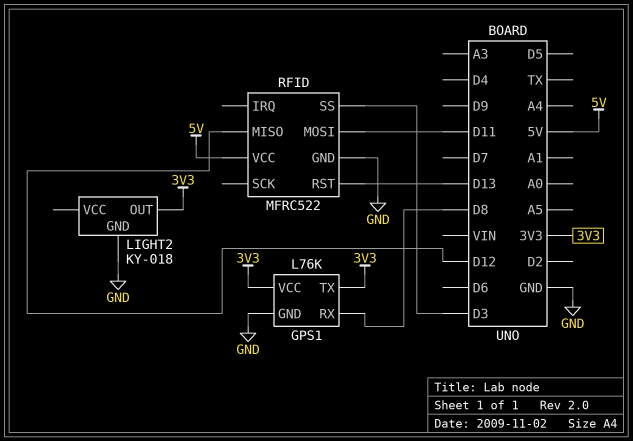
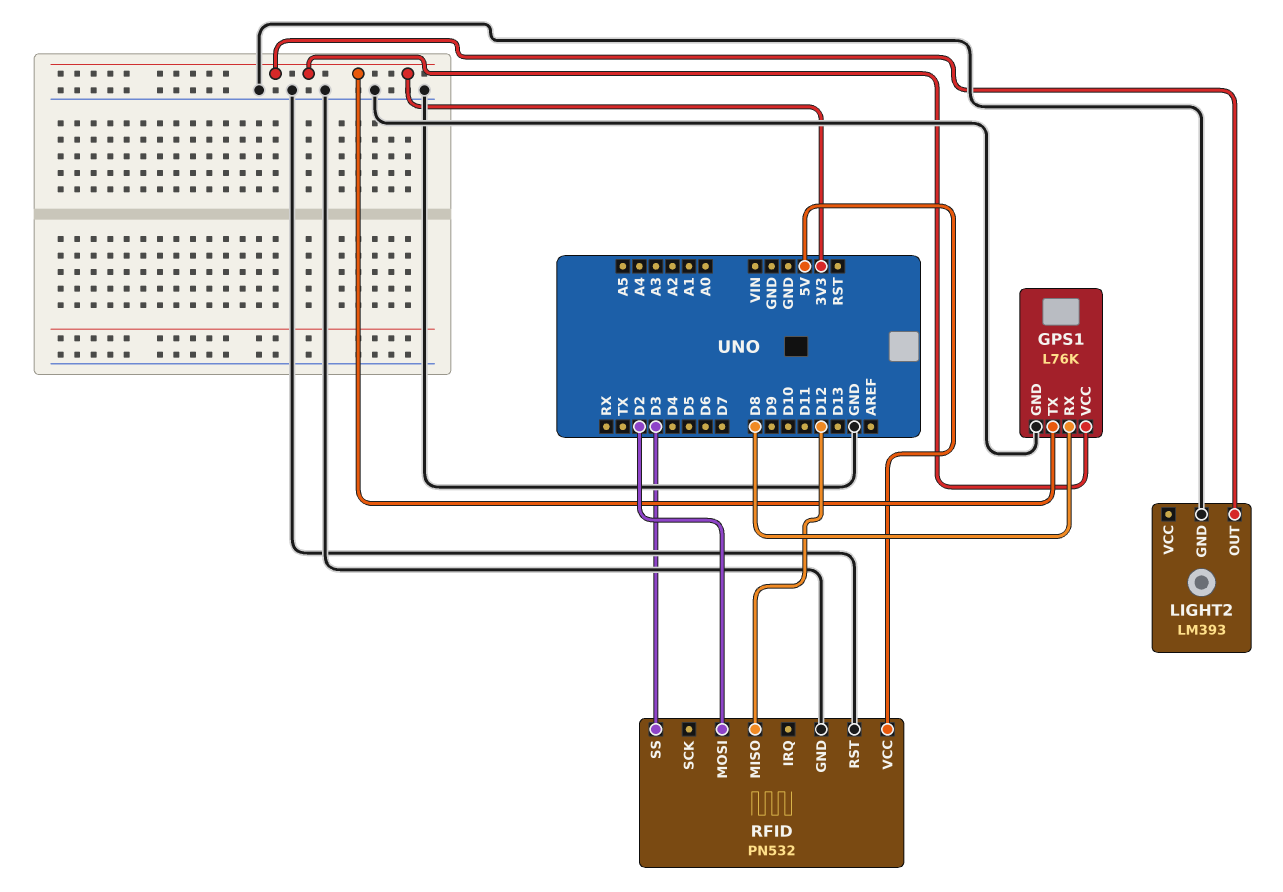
LIGHT2: KY-018 -> LM393
RFID: MFRC522 -> PN532
RFID pin MOSI: D11 -> D2
RFID pin RST: D13 -> GND

